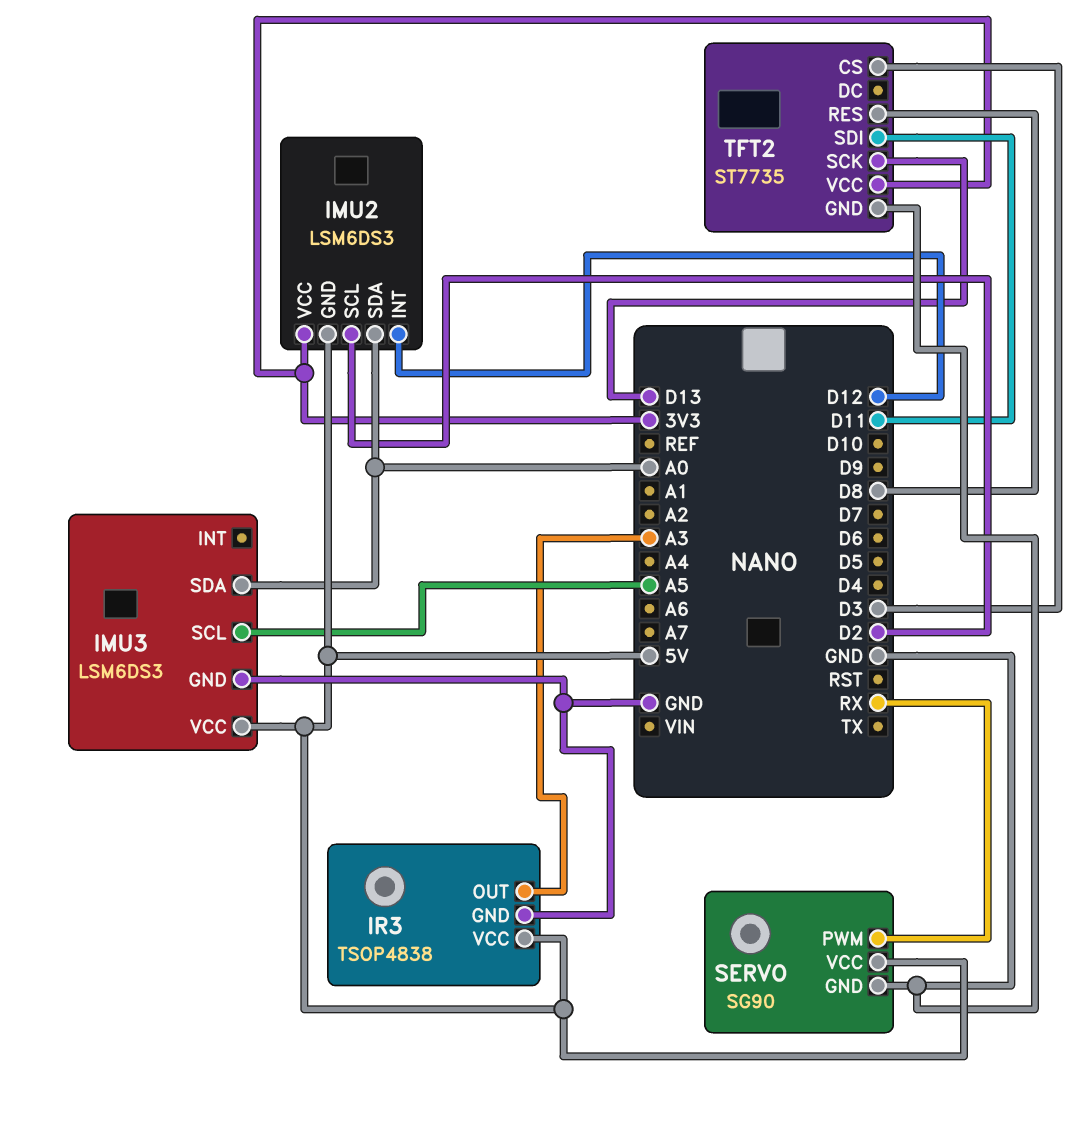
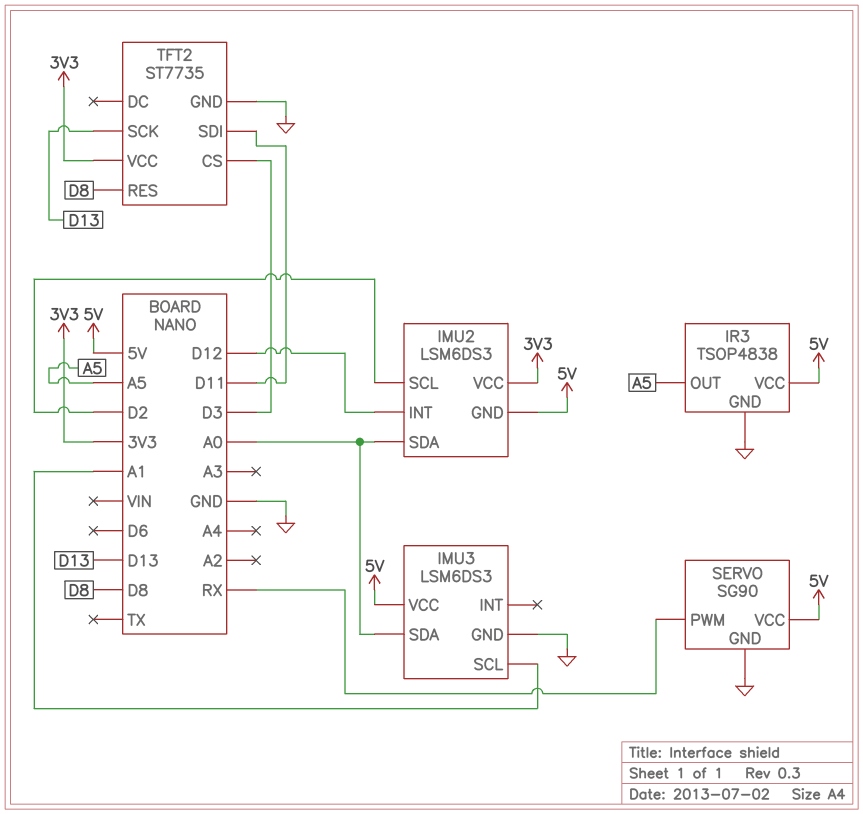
IMU3 pin SCL: A5 -> A1
IR3 pin OUT: A3 -> A5

